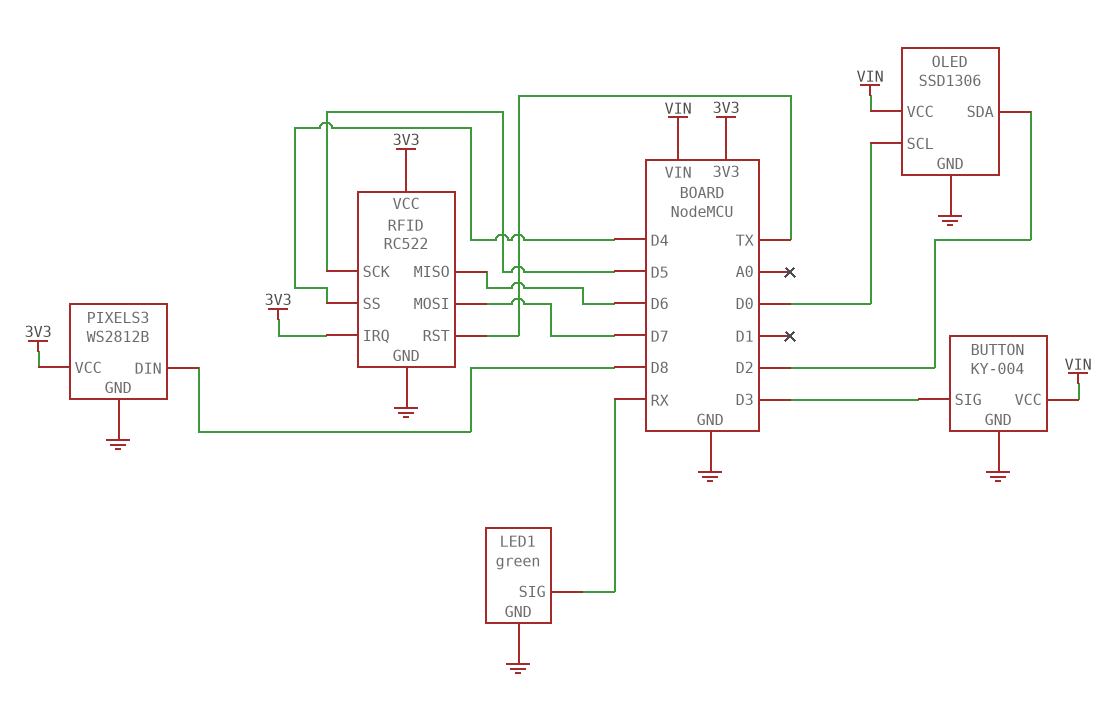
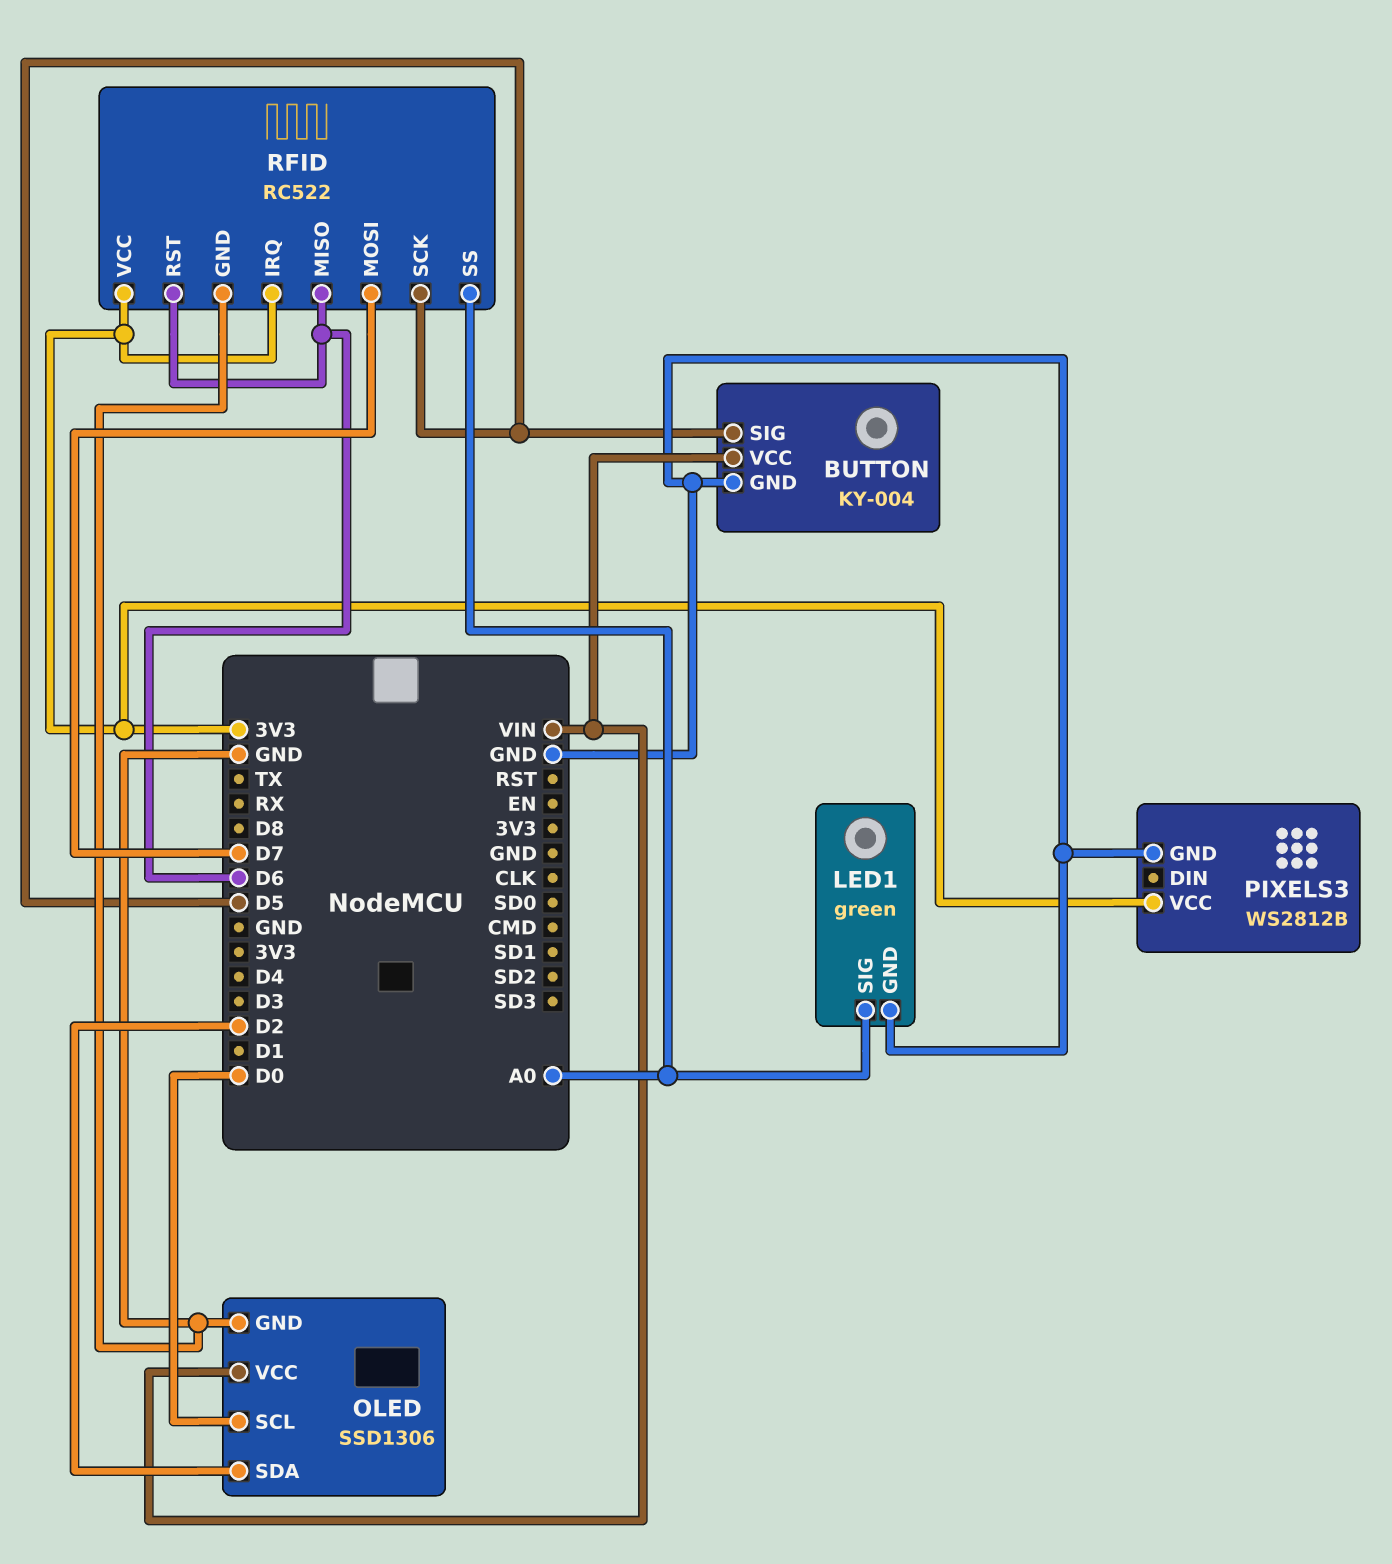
BUTTON pin SIG: D3 -> D5
LED1 pin SIG: RX -> A0
PIXELS3 pin DIN: D8 -> none
RFID pin RST: TX -> D6
RFID pin SS: D4 -> A0

